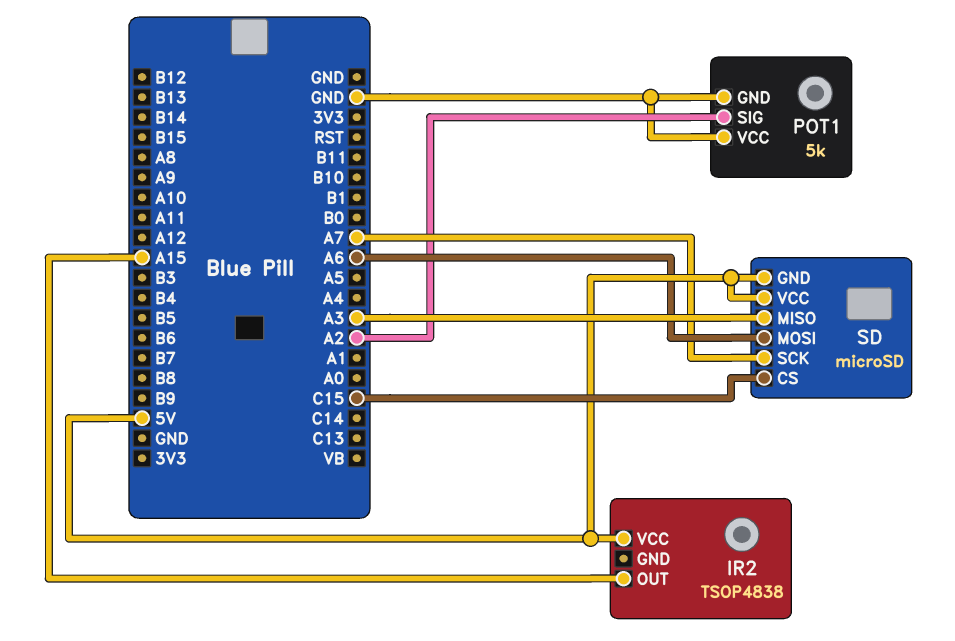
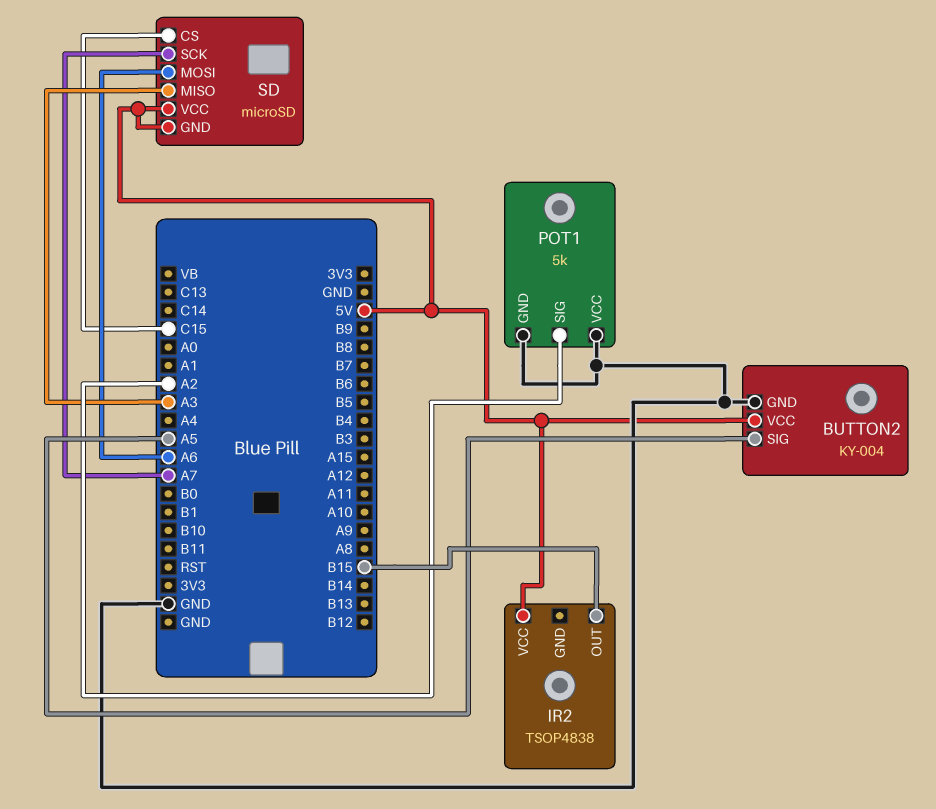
BUTTON2: none -> KY-004
BUTTON2 pin GND: none -> GND
BUTTON2 pin SIG: none -> A5
BUTTON2 pin VCC: none -> 5V
IR2 pin OUT: A15 -> B15

